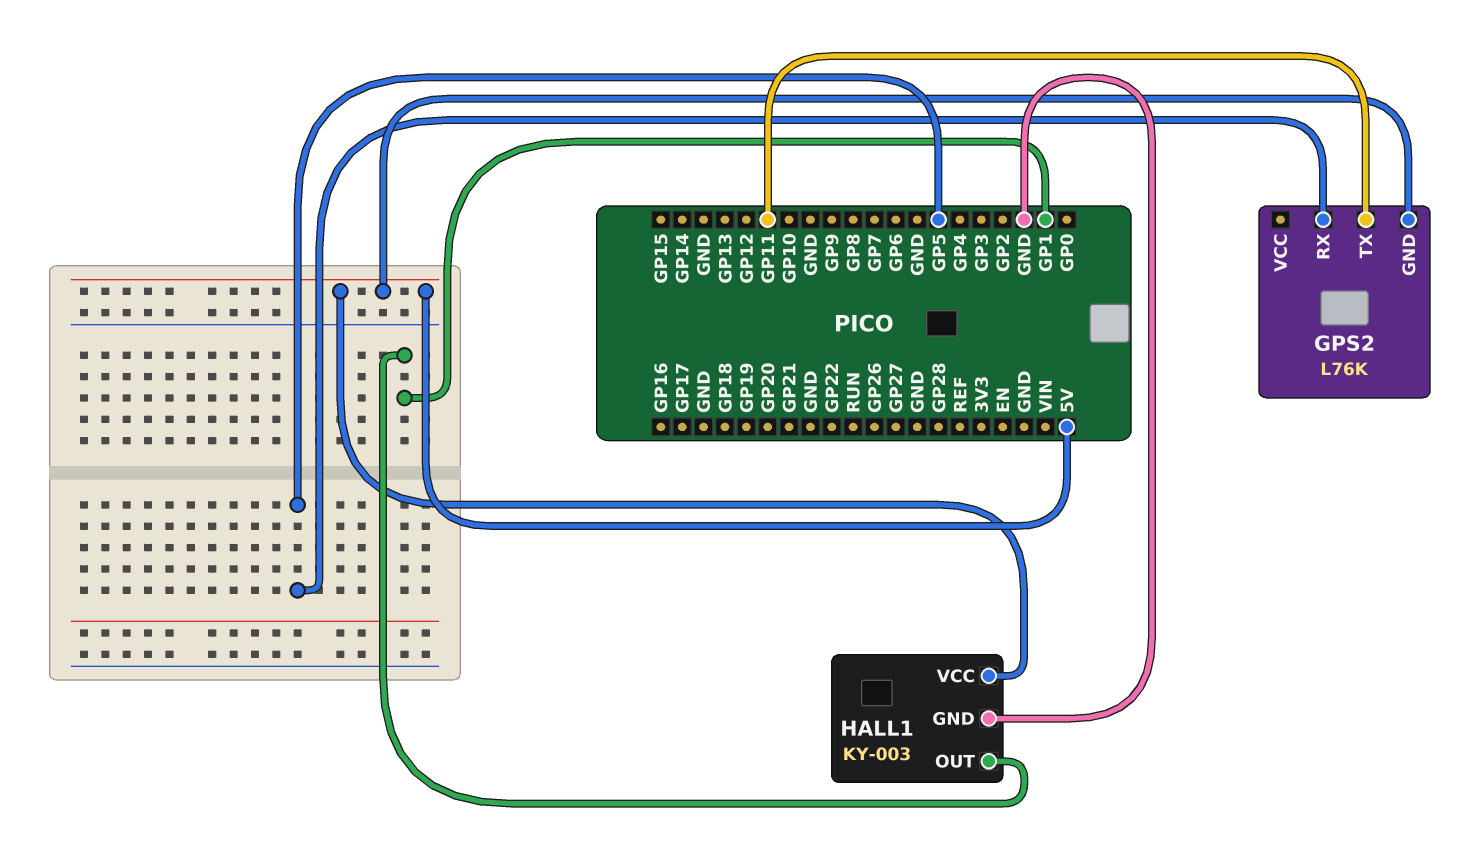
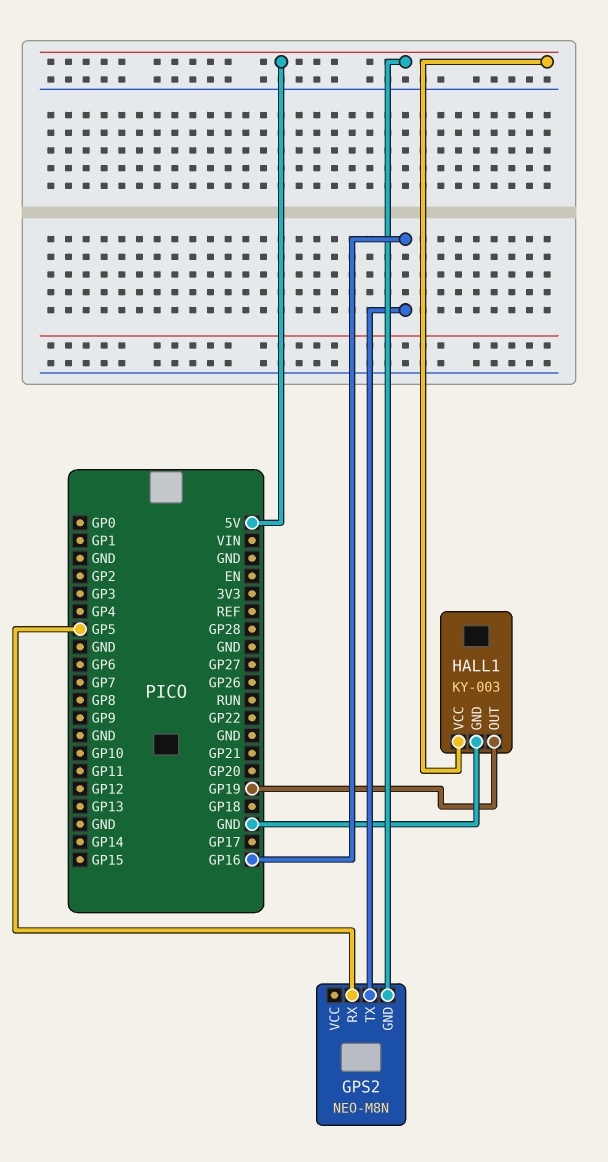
GPS2: L76K -> NEO-M8N
GPS2 pin TX: GP11 -> GP16
HALL1 pin OUT: GP1 -> GP19

